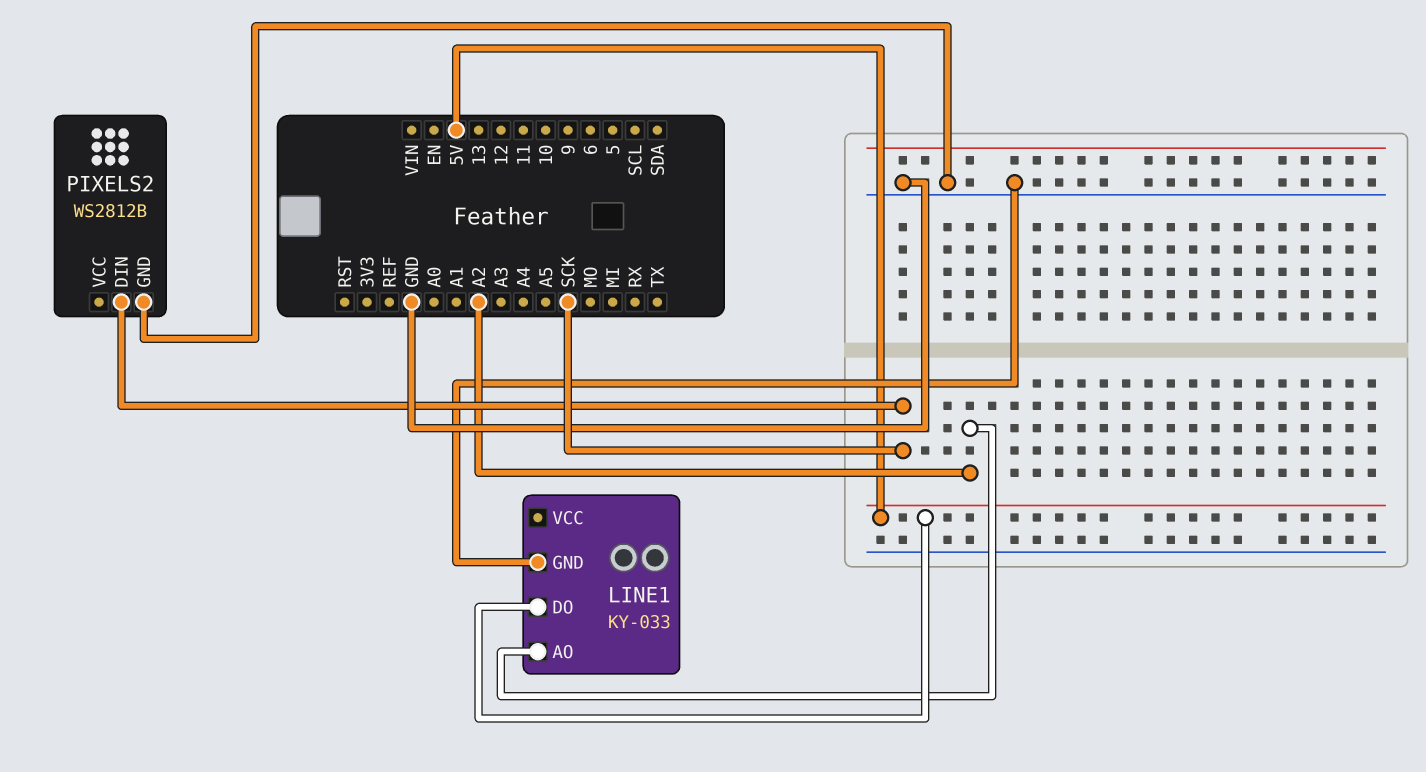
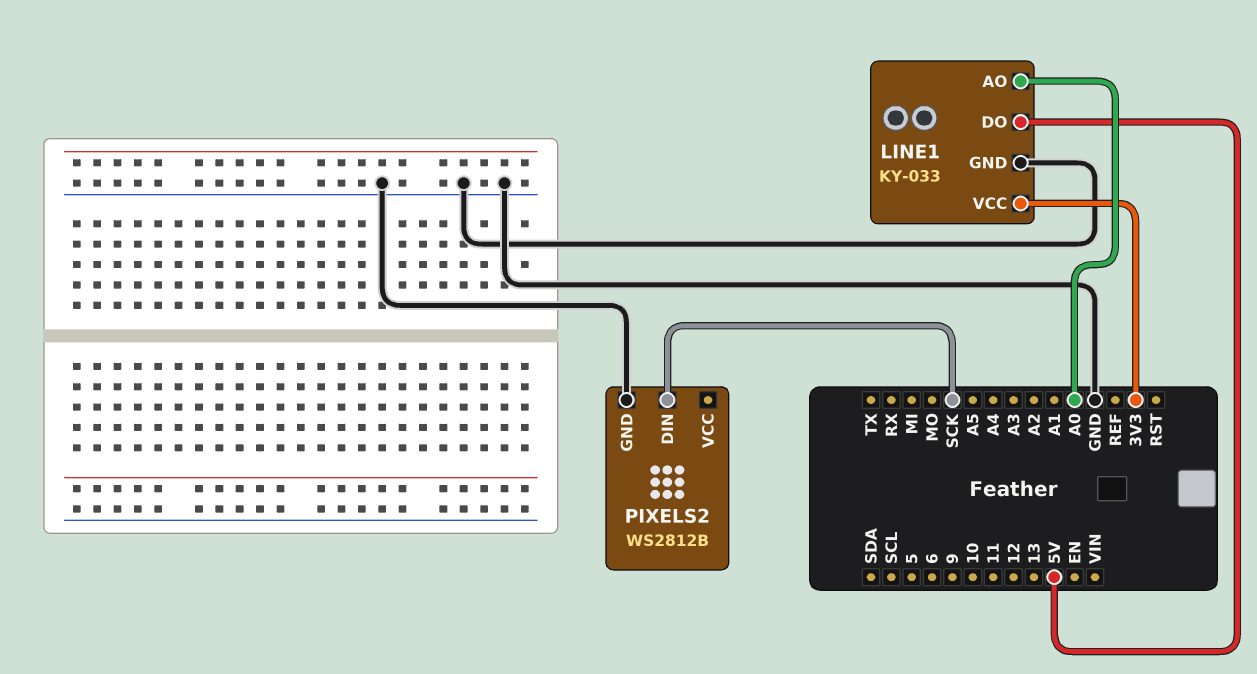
LINE1 pin AO: A2 -> A0
LINE1 pin VCC: none -> 3V3

